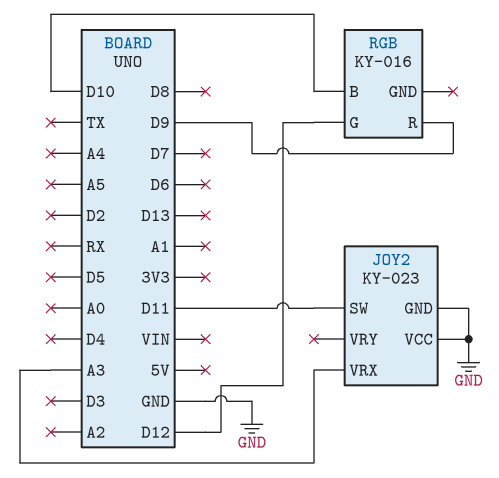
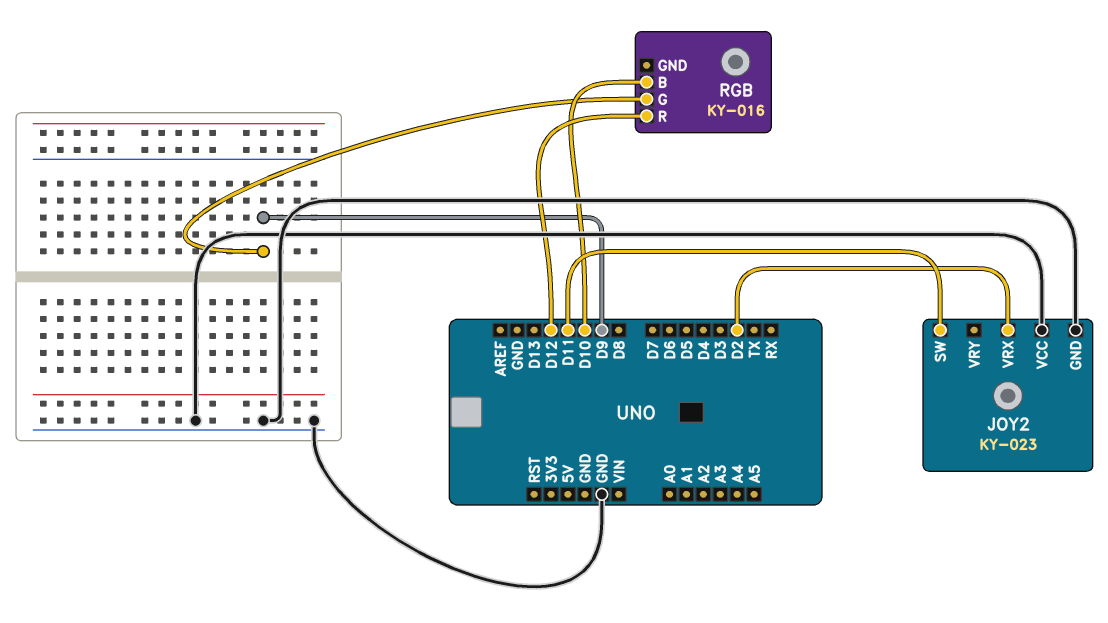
JOY2 pin VRX: A3 -> D2
RGB pin G: D12 -> D9
RGB pin R: D9 -> D12

